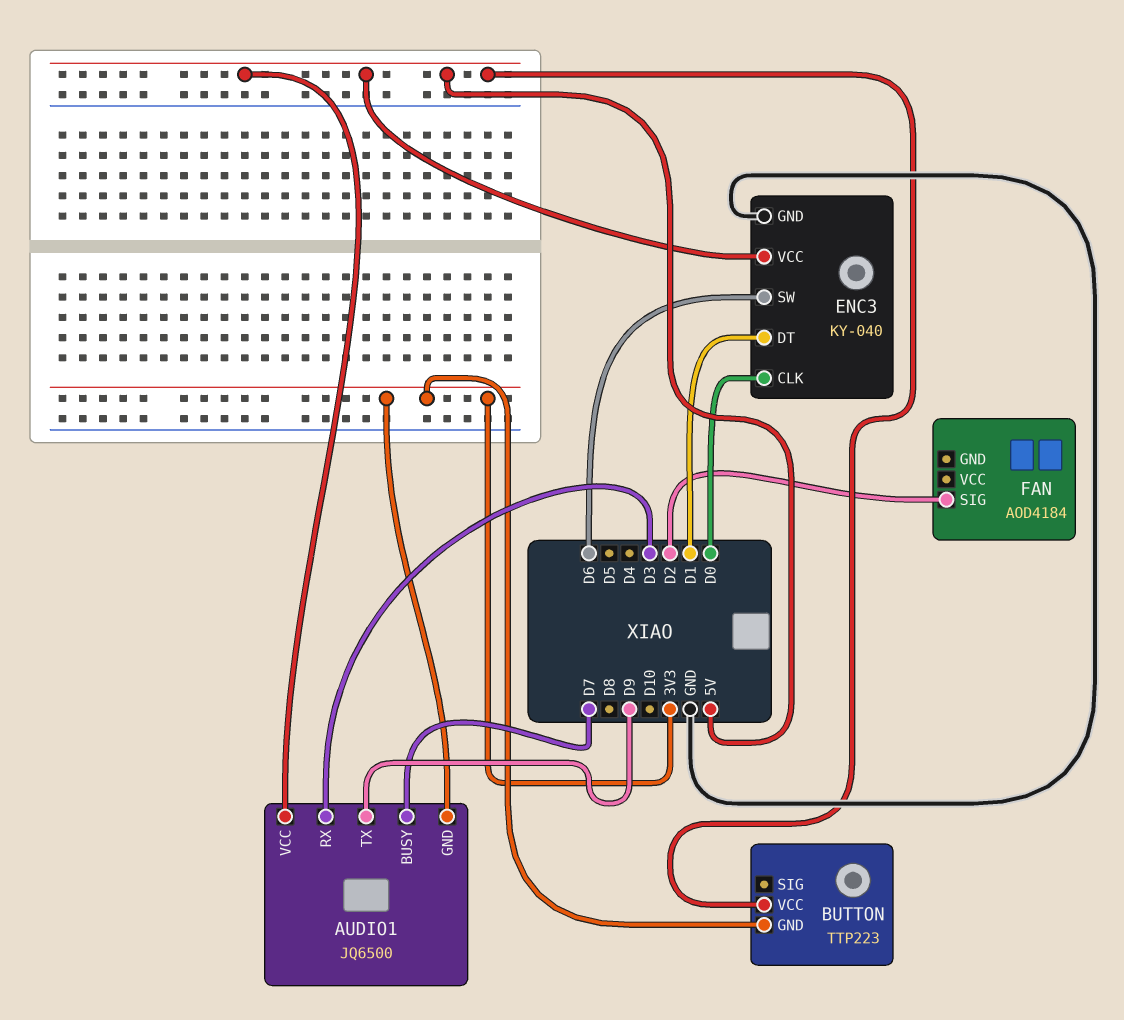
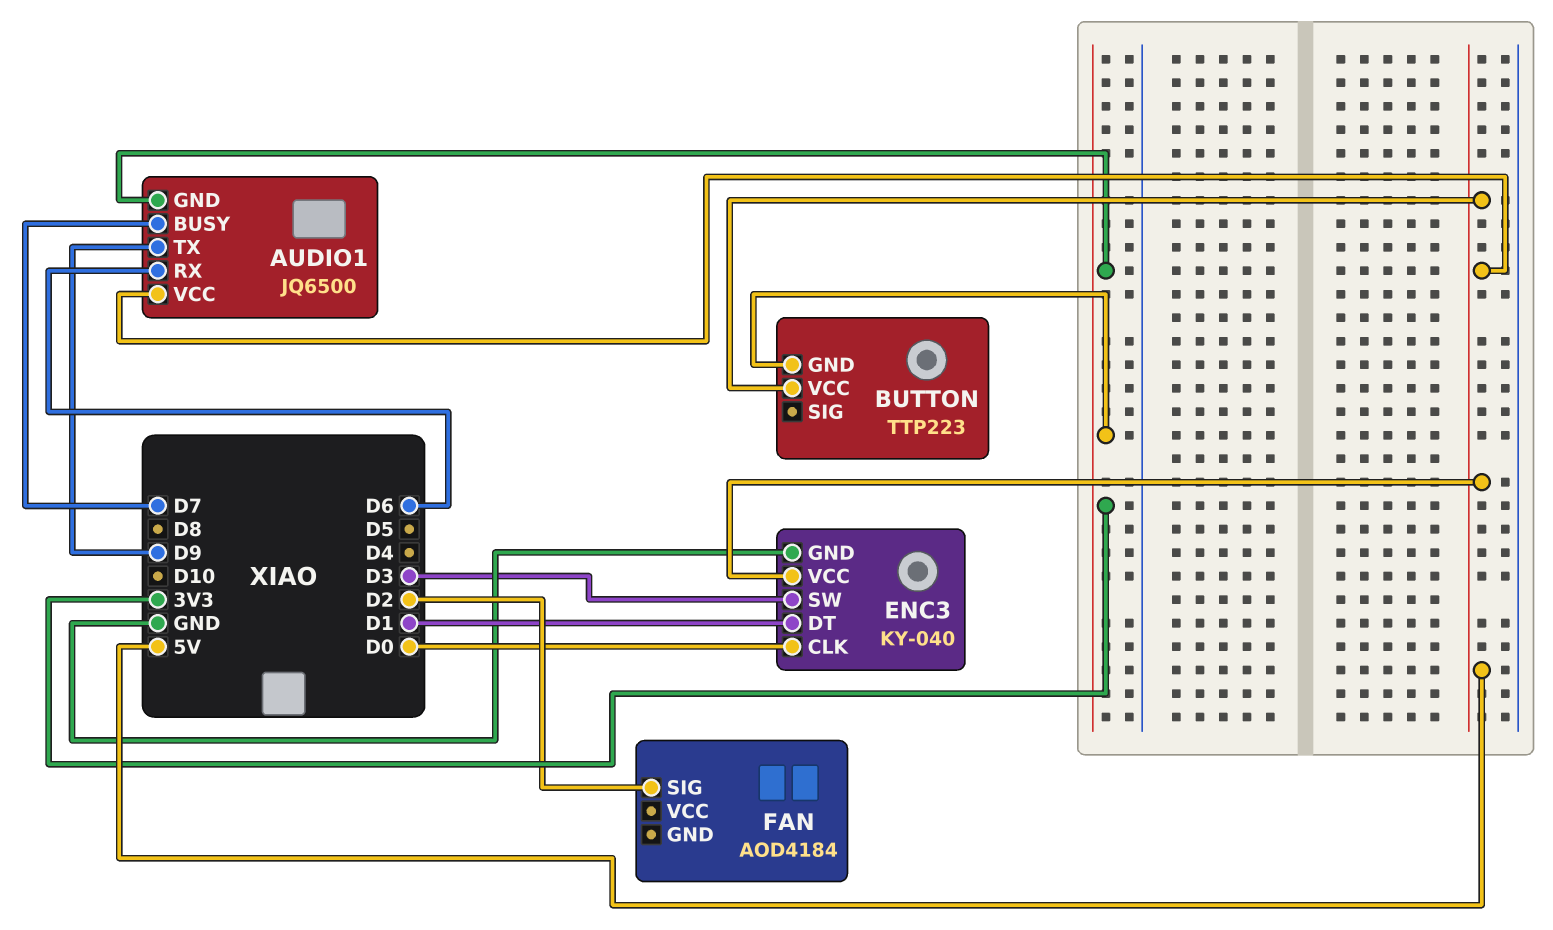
AUDIO1 pin RX: D3 -> D6
ENC3 pin SW: D6 -> D3

